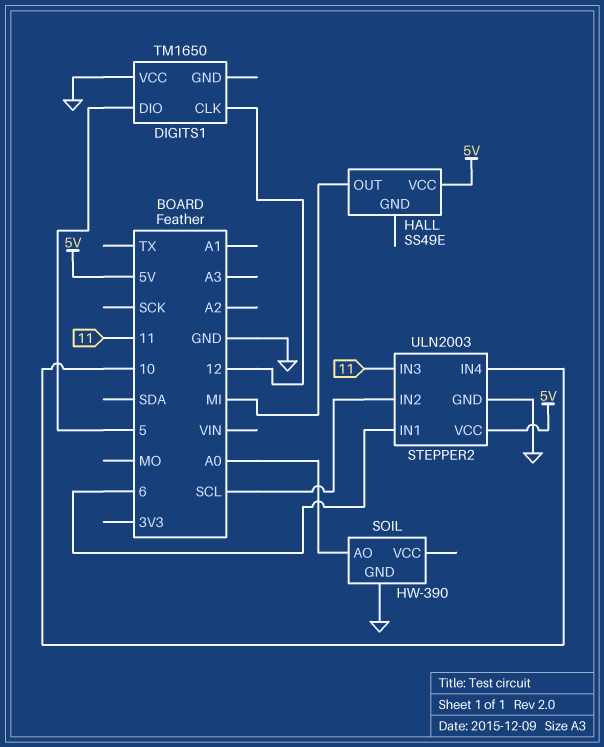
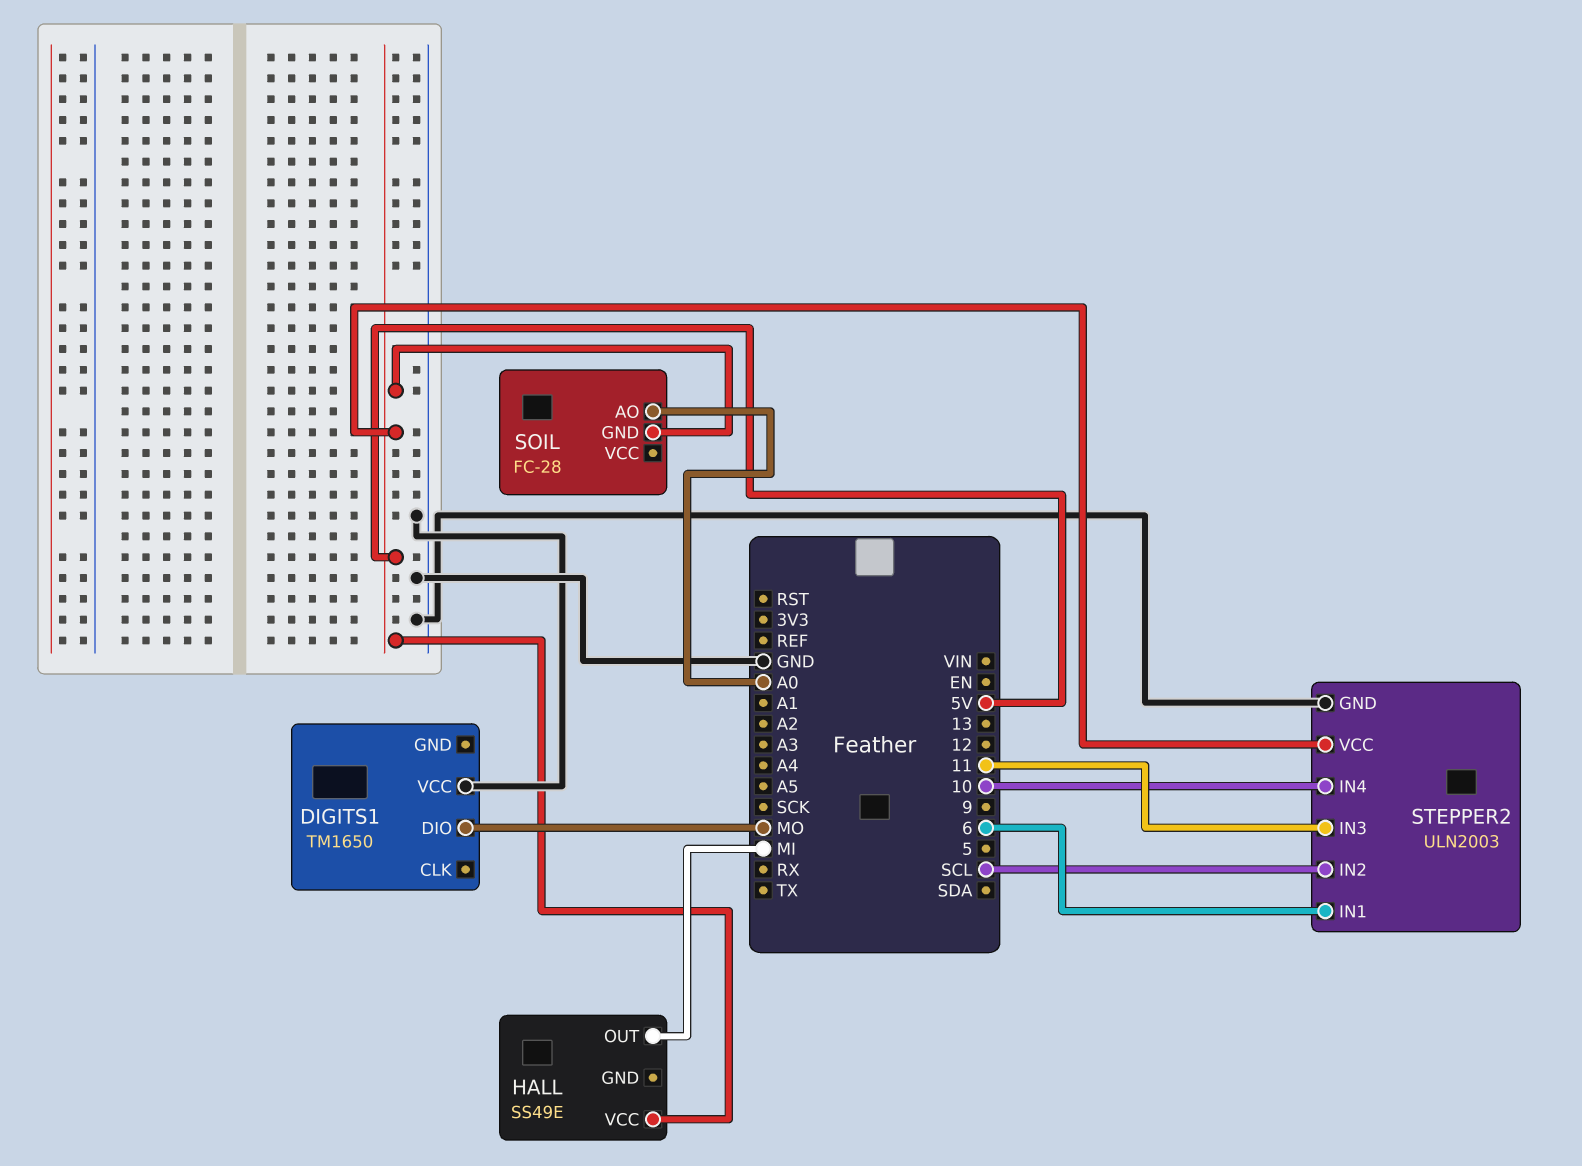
DIGITS1 pin CLK: 12 -> none
DIGITS1 pin DIO: 5 -> MO
SOIL: HW-390 -> FC-28
SOIL pin GND: GND -> 5V

